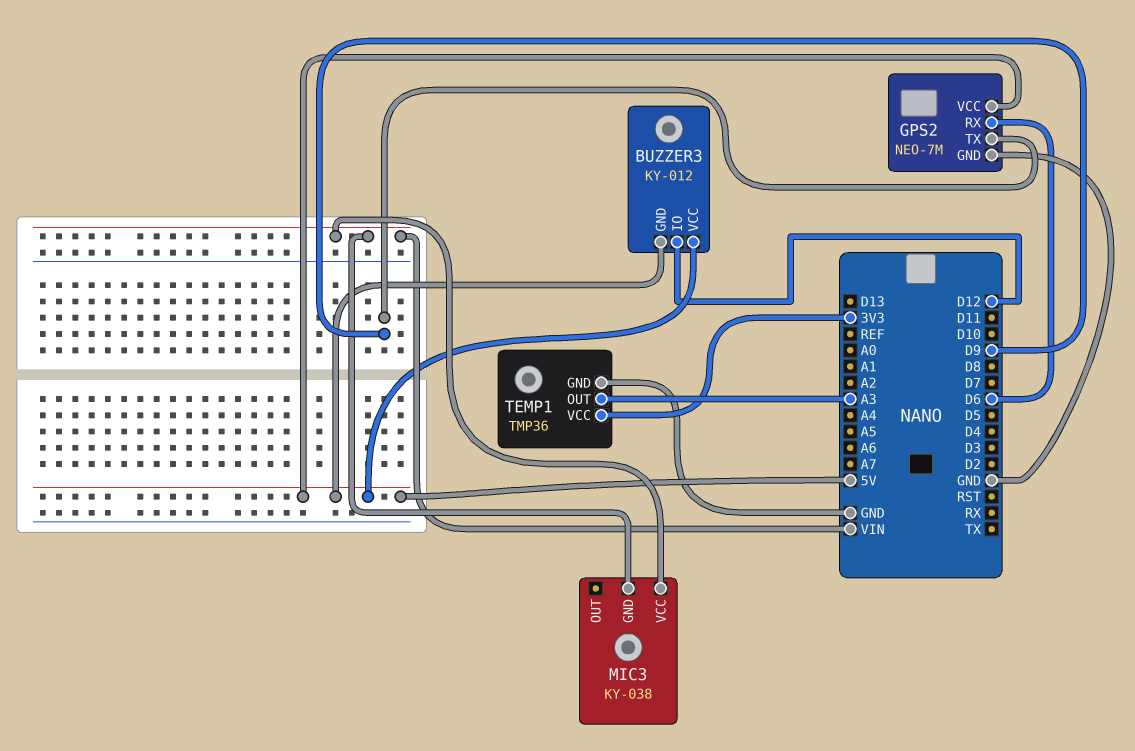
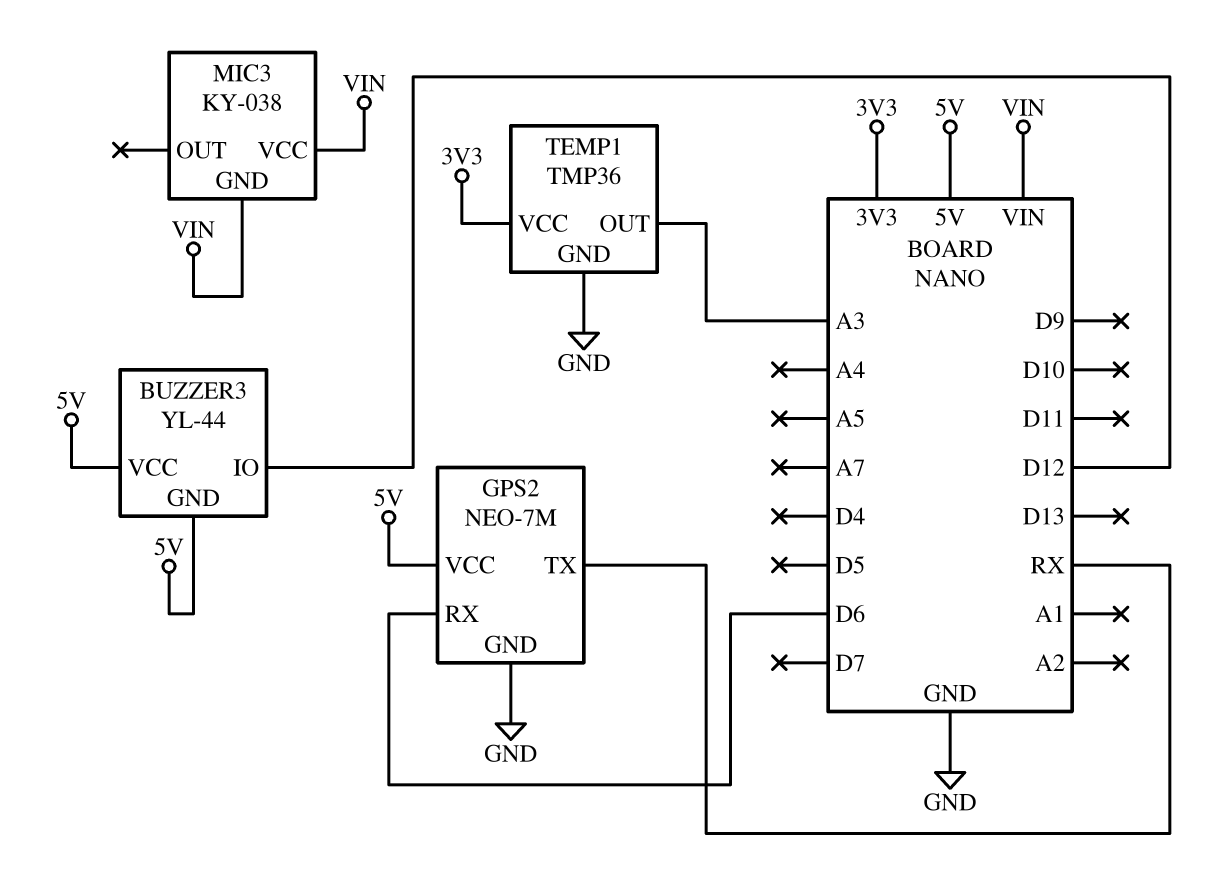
BUZZER3: KY-012 -> YL-44
GPS2 pin TX: D9 -> RX

